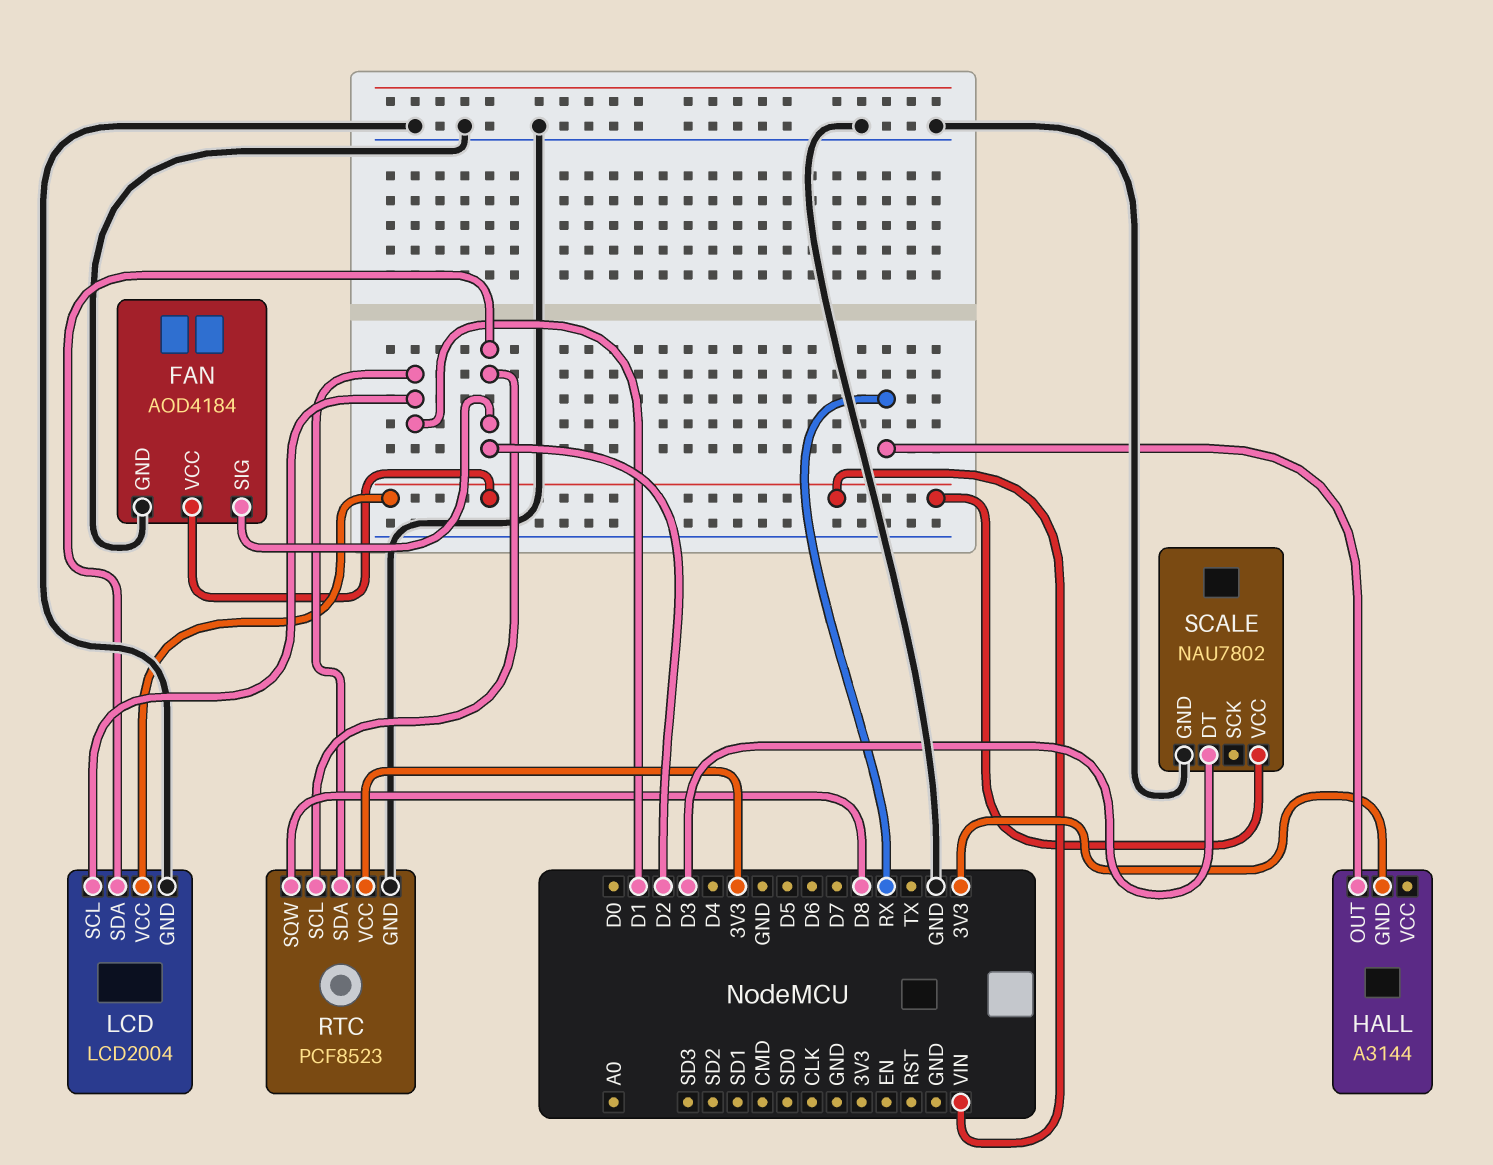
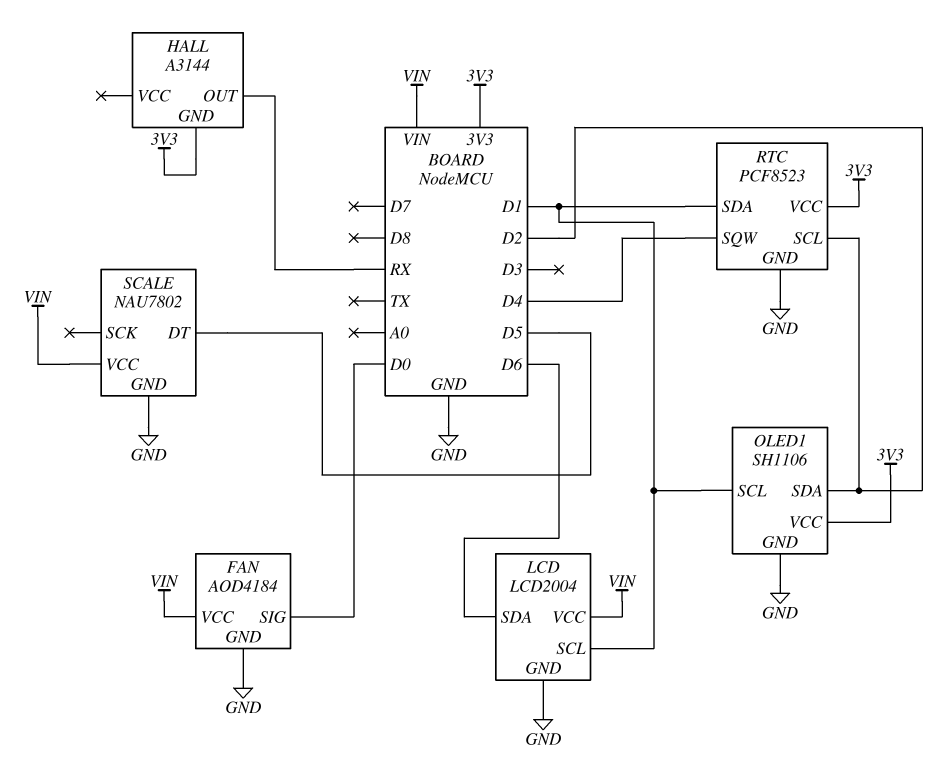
FAN pin SIG: D2 -> D0
LCD pin SDA: D2 -> D6
OLED1: none -> SH1106
OLED1 pin GND: none -> GND
OLED1 pin SCL: none -> D1
OLED1 pin SDA: none -> D2
OLED1 pin VCC: none -> 3V3
RTC pin SQW: D8 -> D4
SCALE pin DT: D3 -> D5

